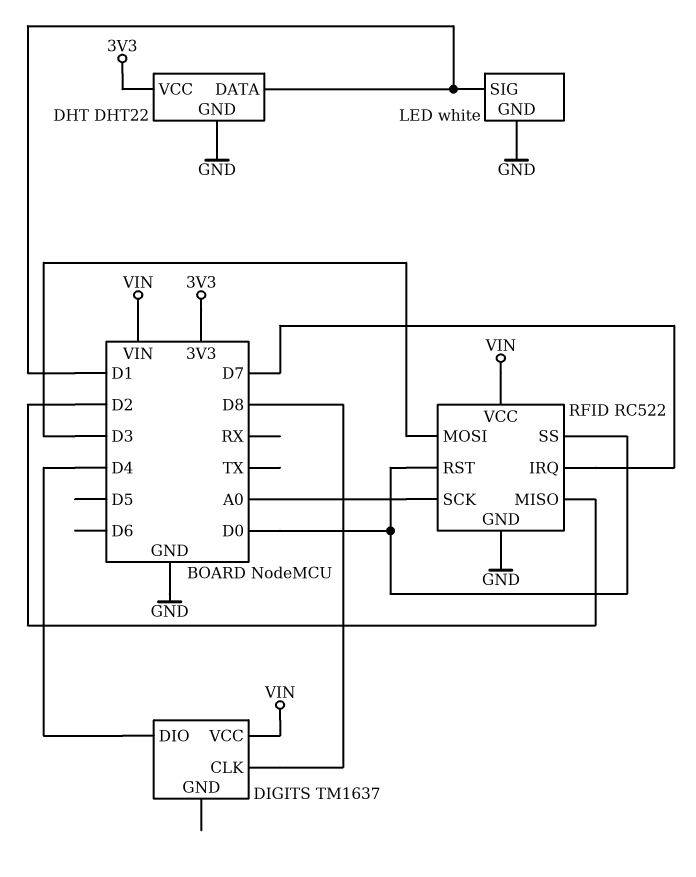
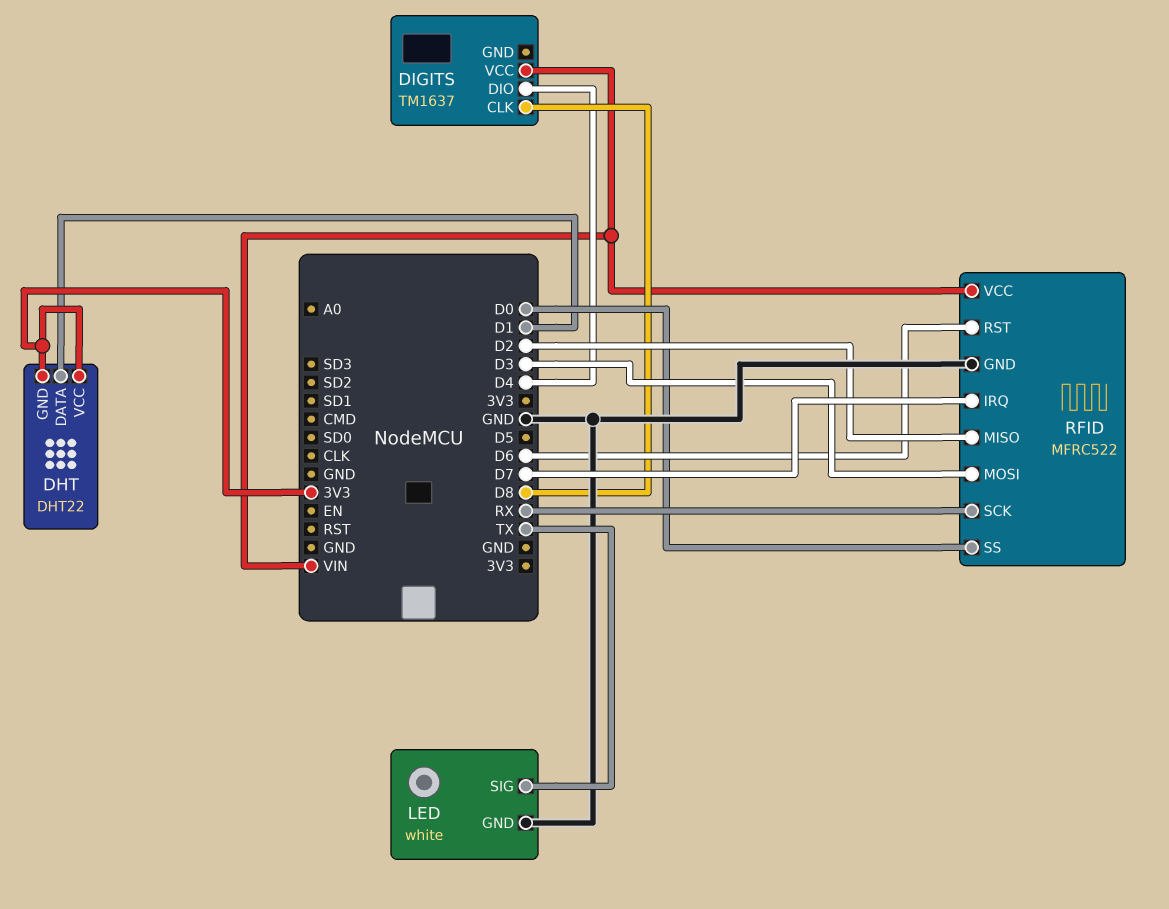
DHT pin GND: GND -> 3V3
LED pin SIG: D1 -> TX
RFID: RC522 -> MFRC522
RFID pin RST: D0 -> D6
RFID pin SCK: A0 -> RX

